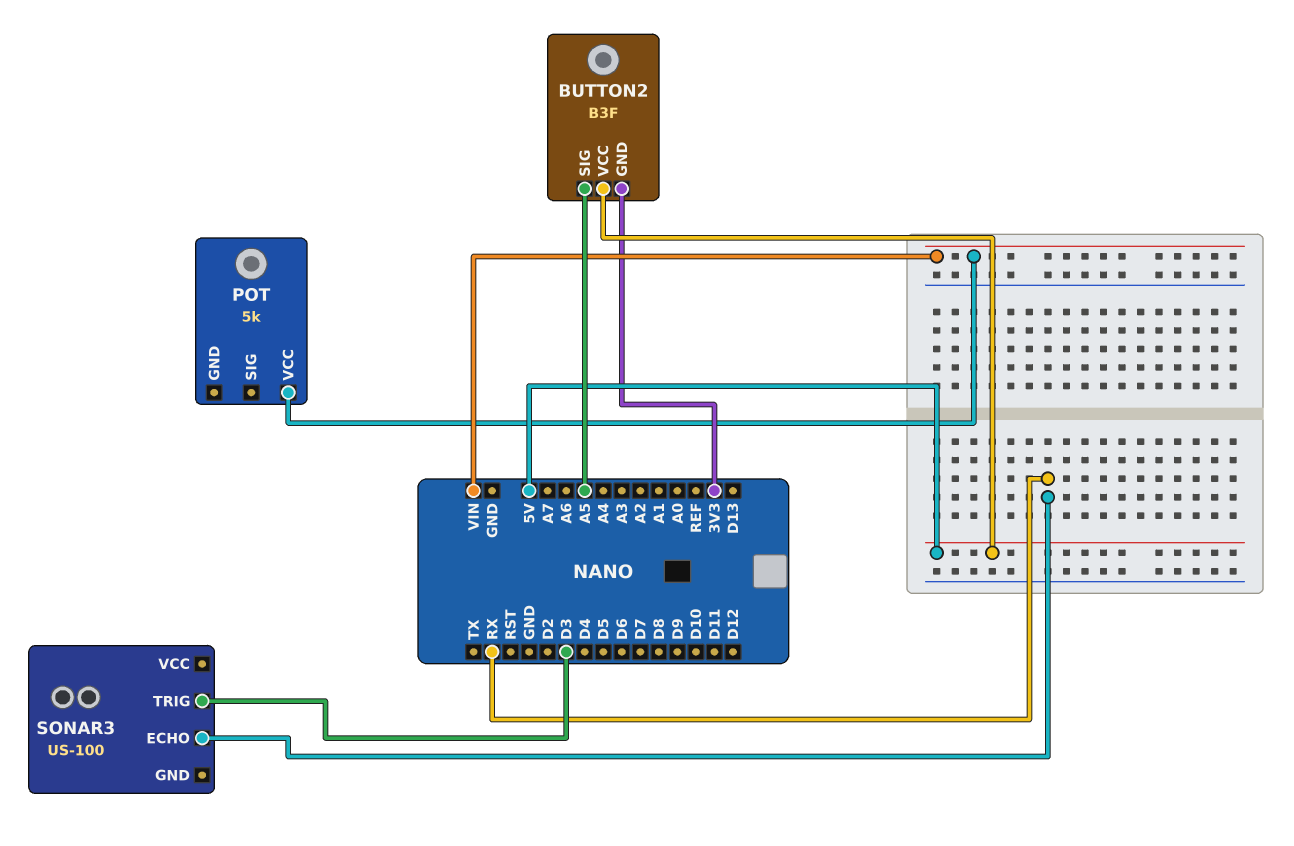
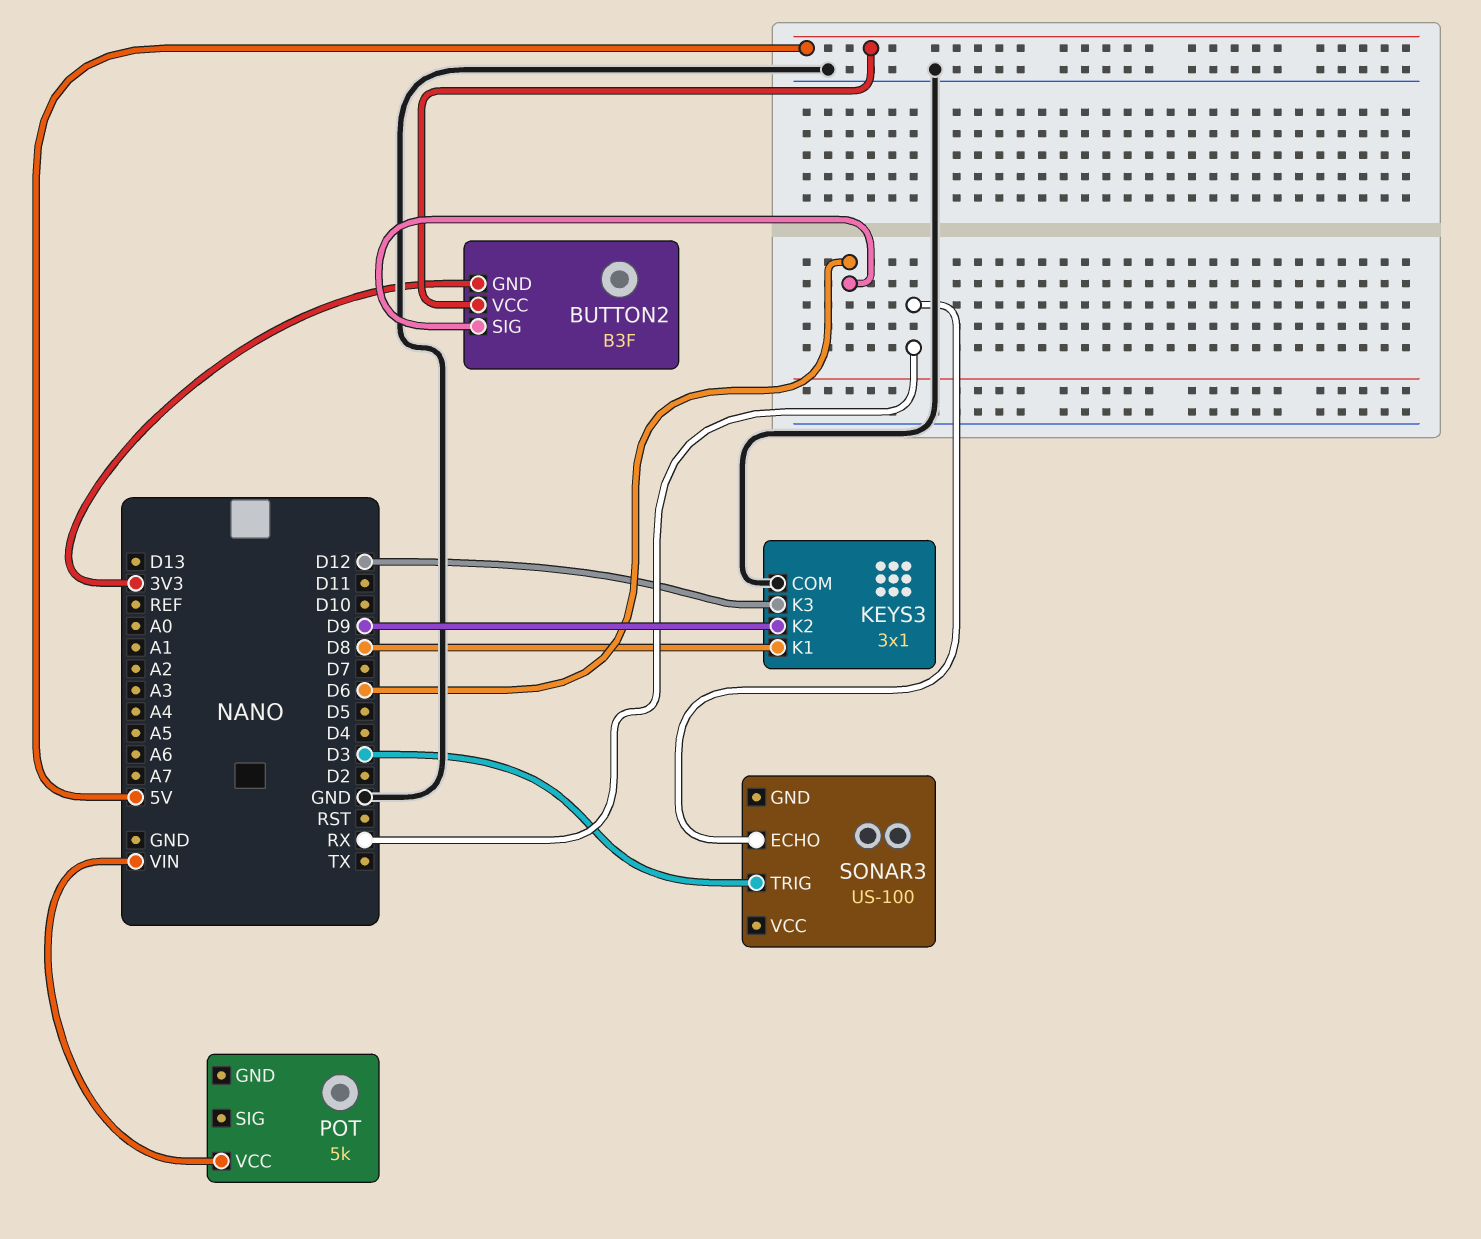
BUTTON2 pin SIG: A5 -> D6
KEYS3: none -> 3x1
KEYS3 pin COM: none -> GND
KEYS3 pin K1: none -> D8
KEYS3 pin K2: none -> D9
KEYS3 pin K3: none -> D12

